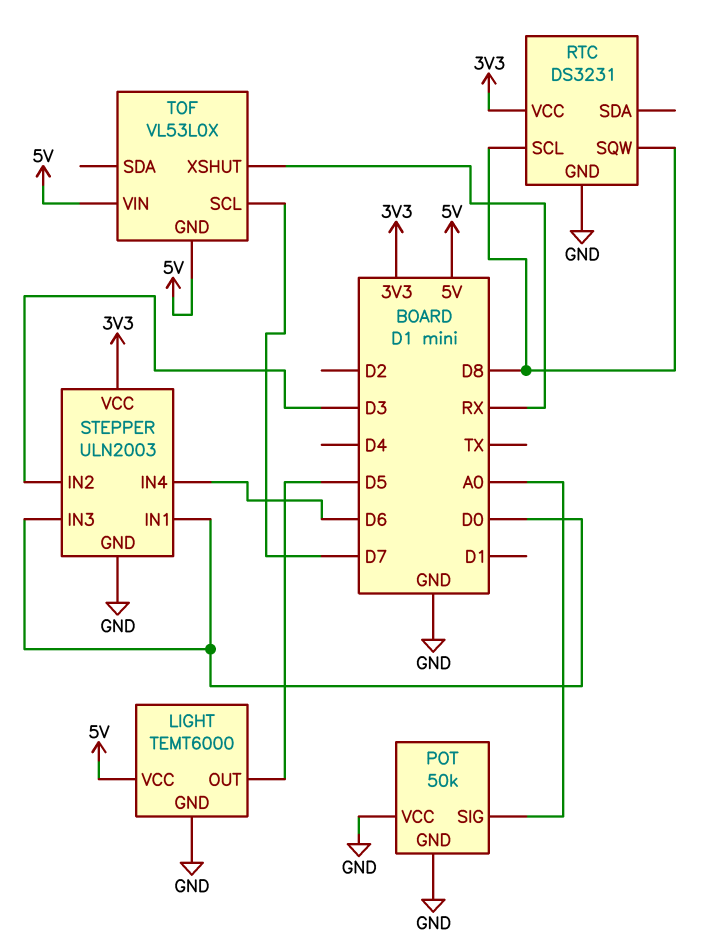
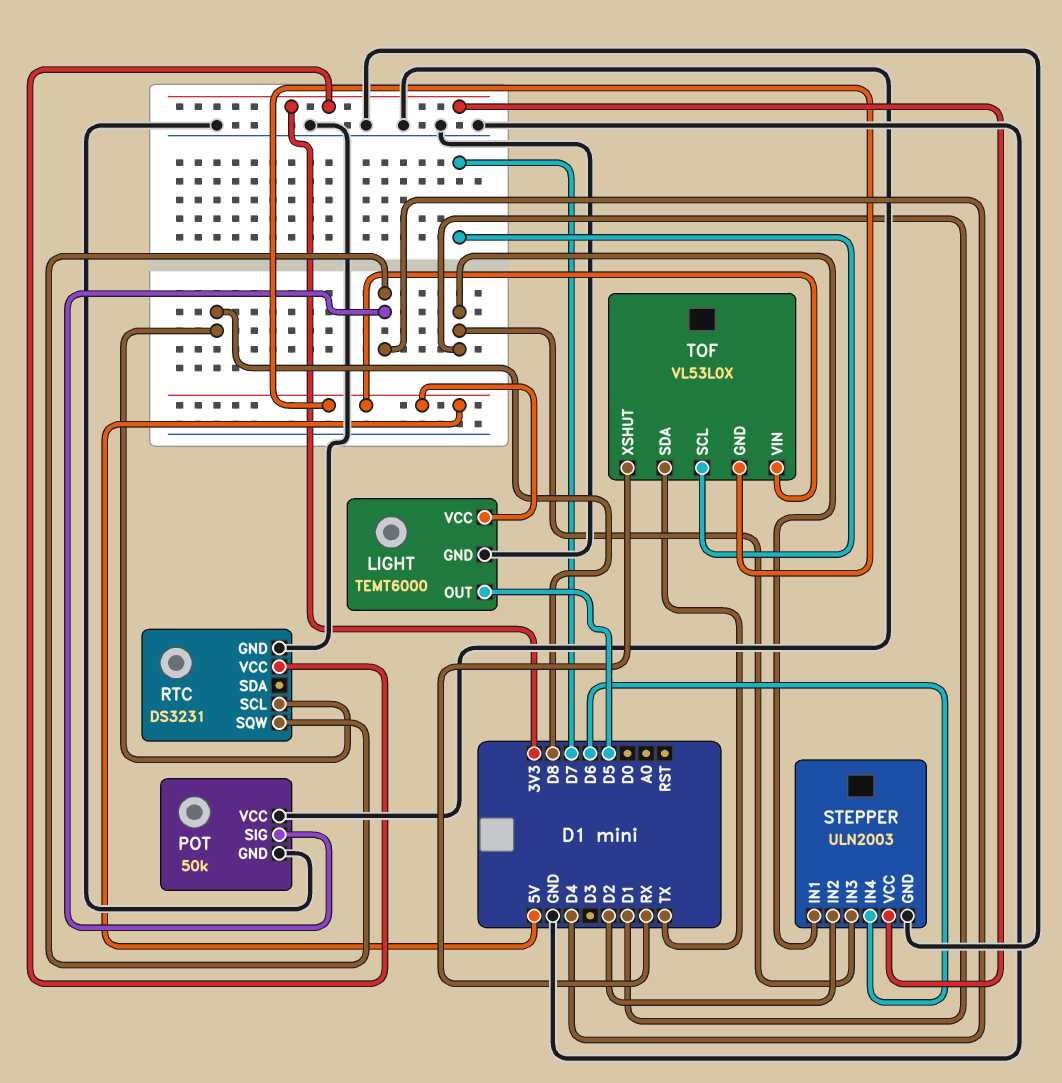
POT pin SIG: A0 -> D4
RTC pin SQW: D8 -> D4
STEPPER pin IN1: D0 -> D1
STEPPER pin IN2: D3 -> D2
STEPPER pin IN3: D0 -> D1
TOF pin SDA: none -> TX

